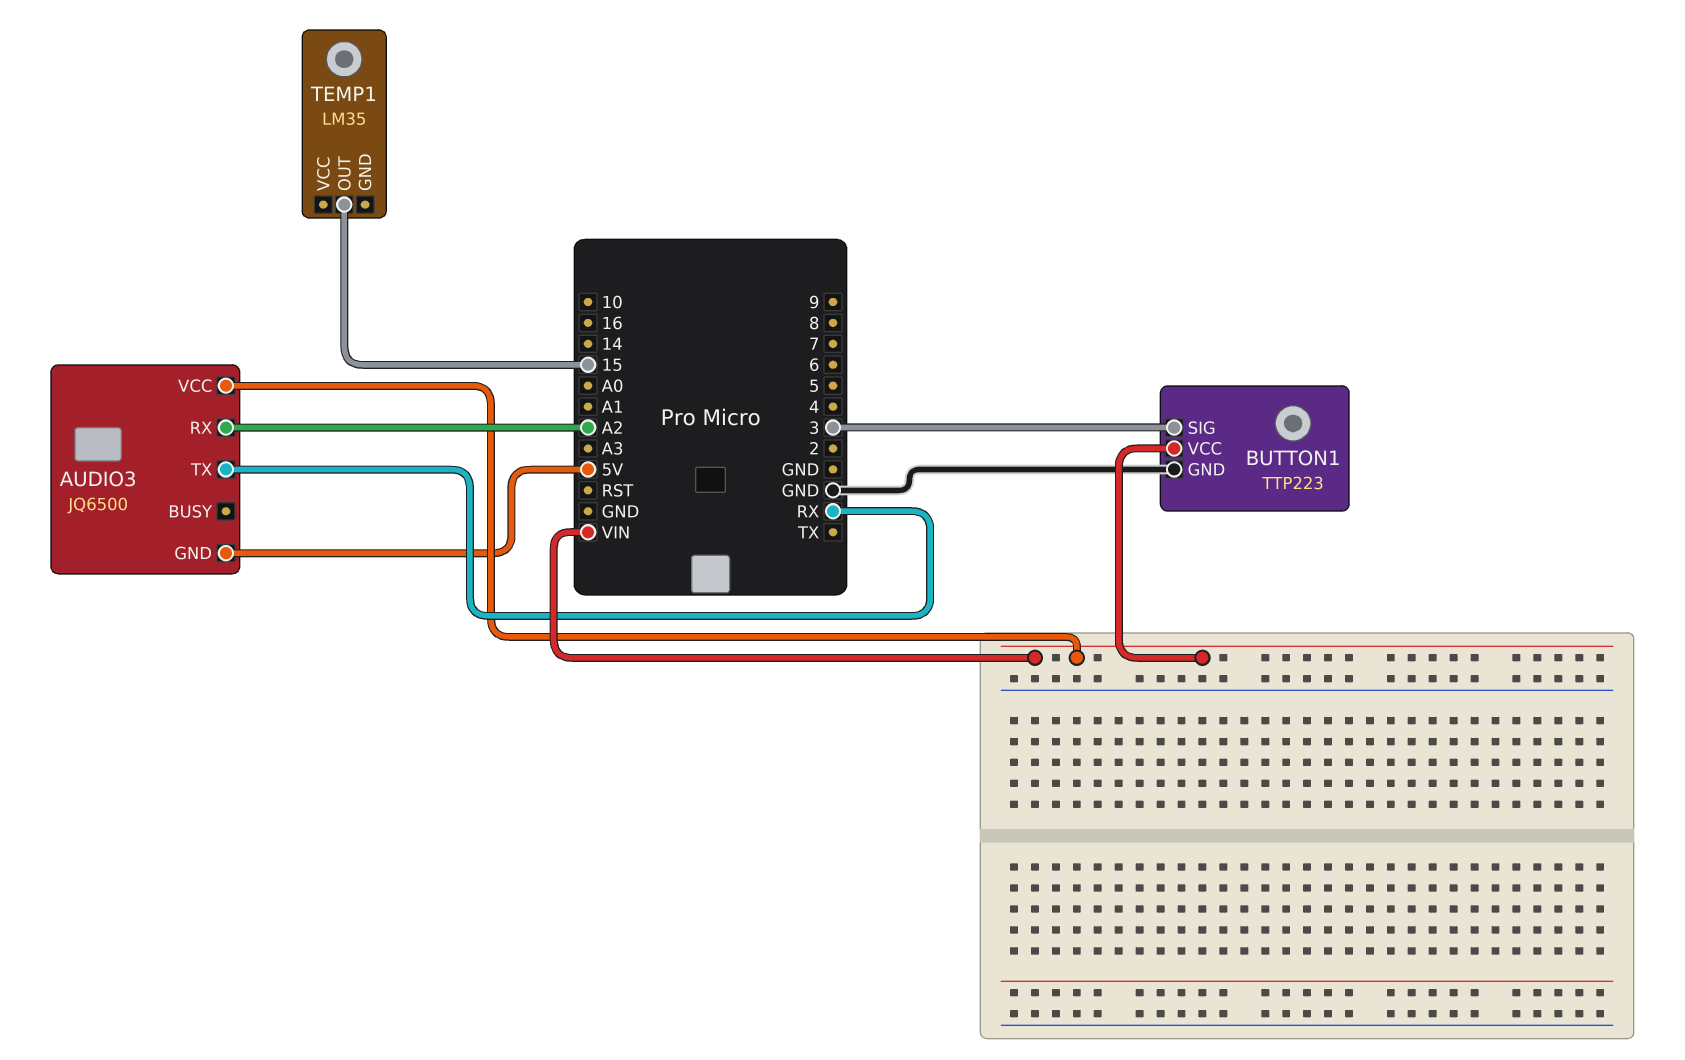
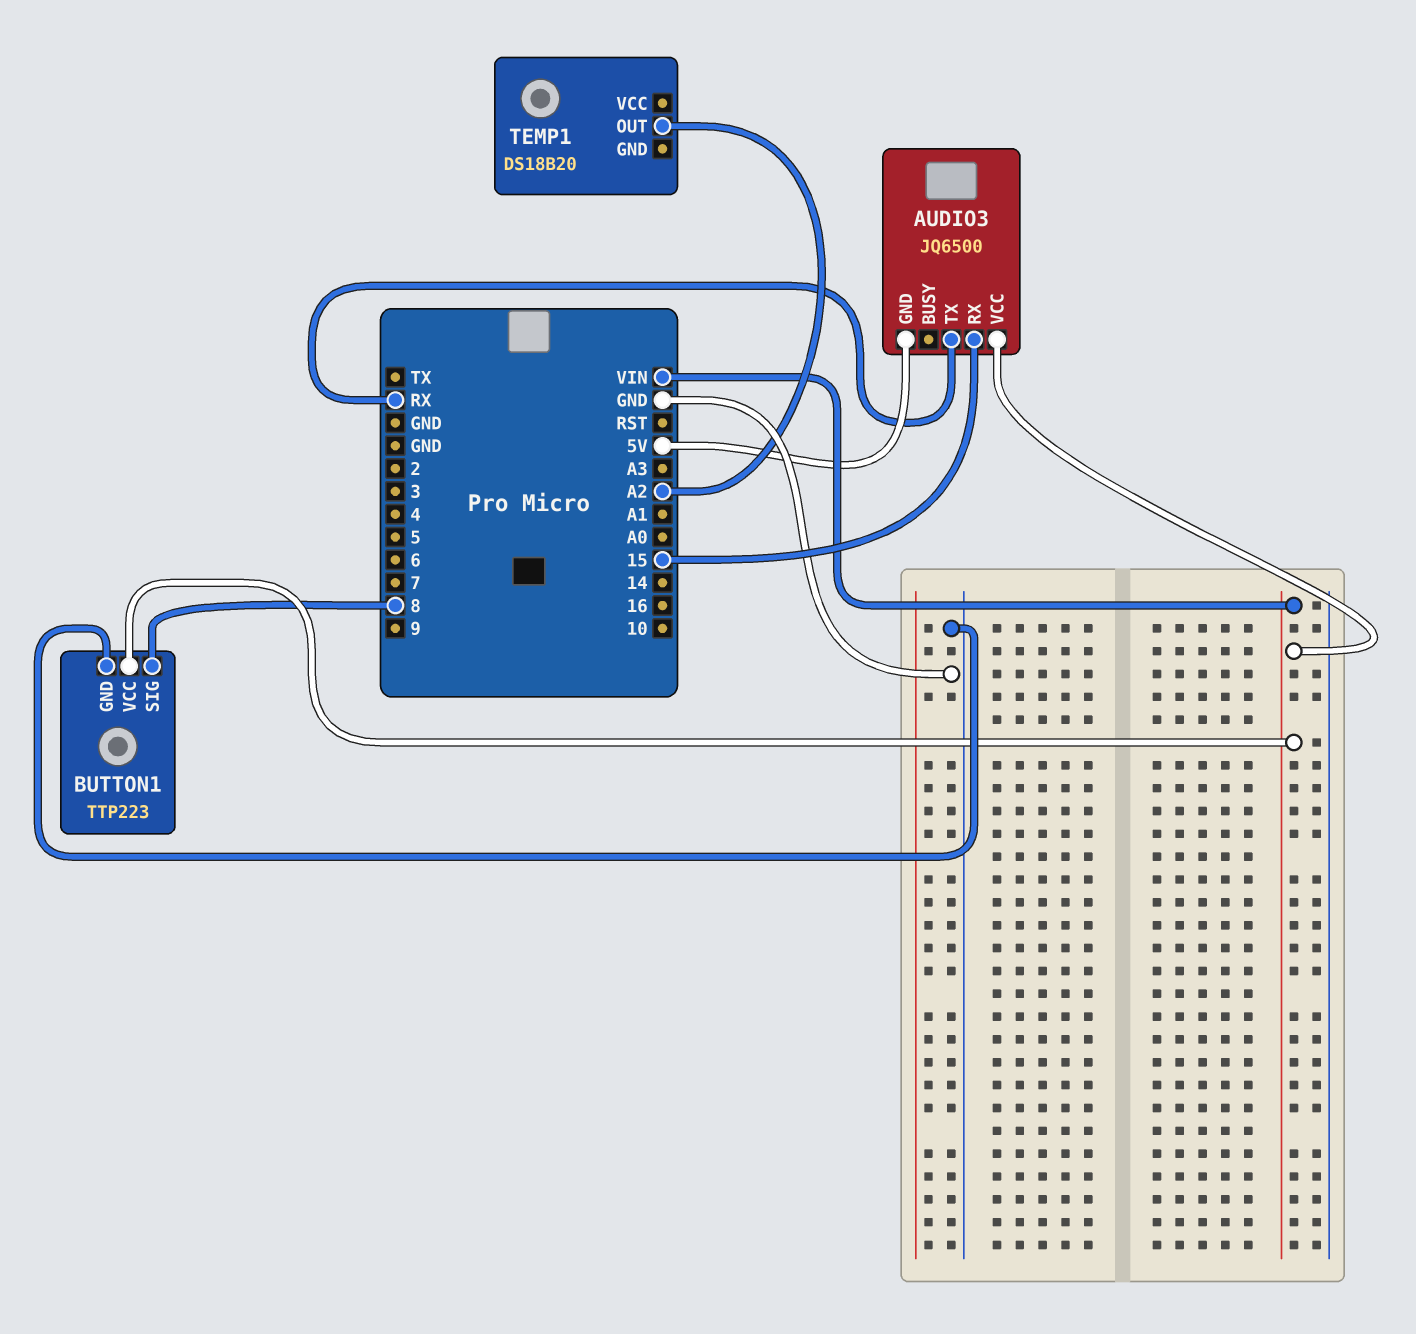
AUDIO3 pin RX: A2 -> 15
BUTTON1 pin SIG: 3 -> 8
TEMP1: LM35 -> DS18B20
TEMP1 pin OUT: 15 -> A2

